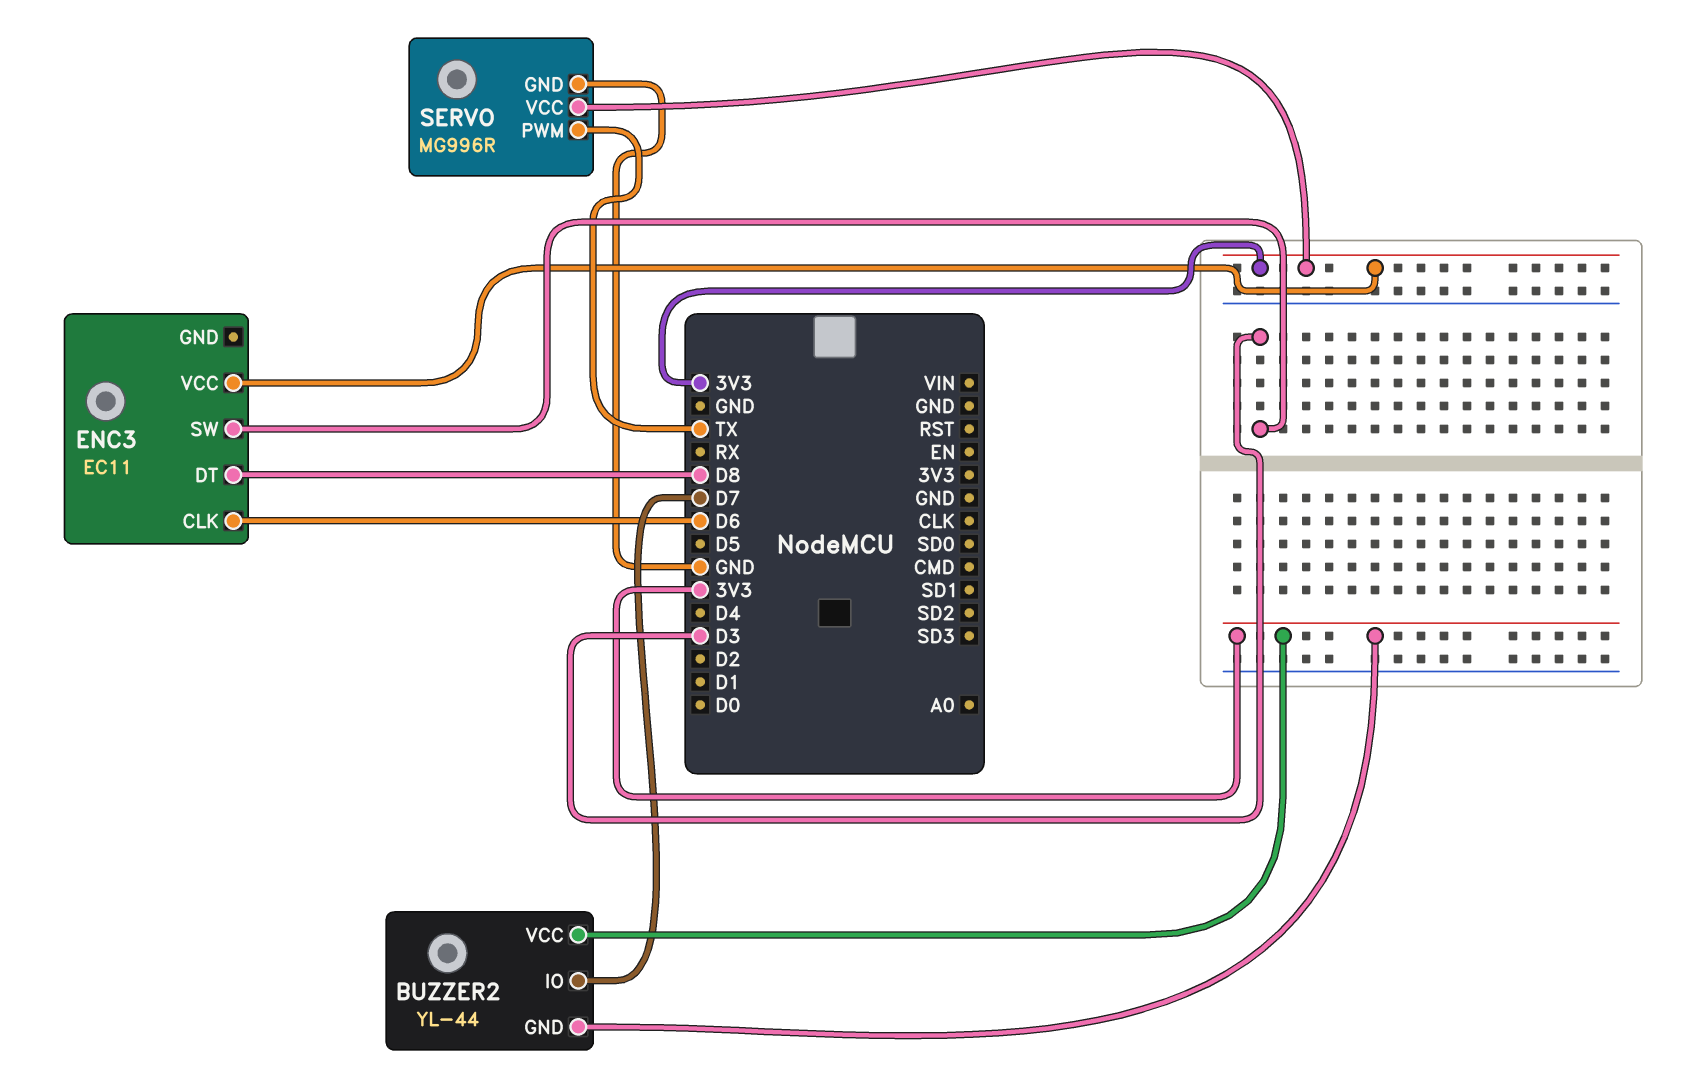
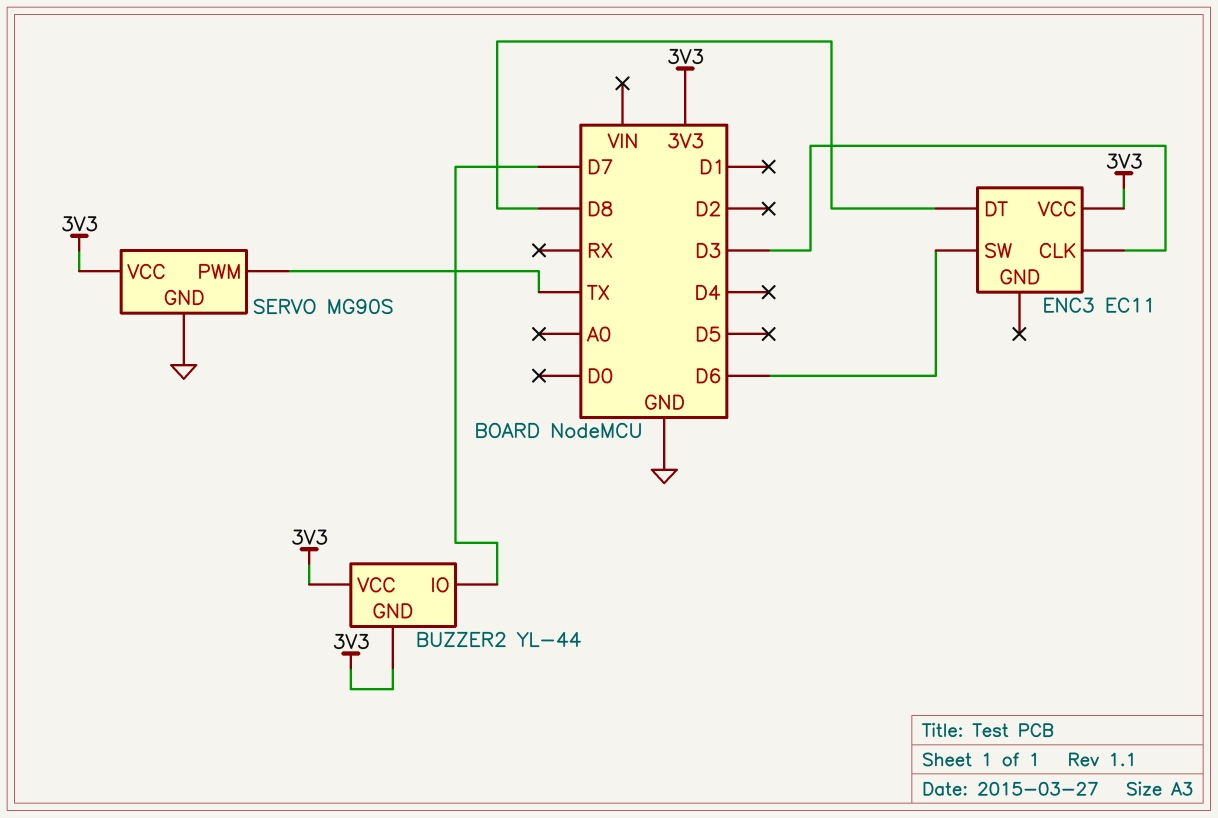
ENC3 pin CLK: D6 -> D3
ENC3 pin SW: D3 -> D6
SERVO: MG996R -> MG90S

